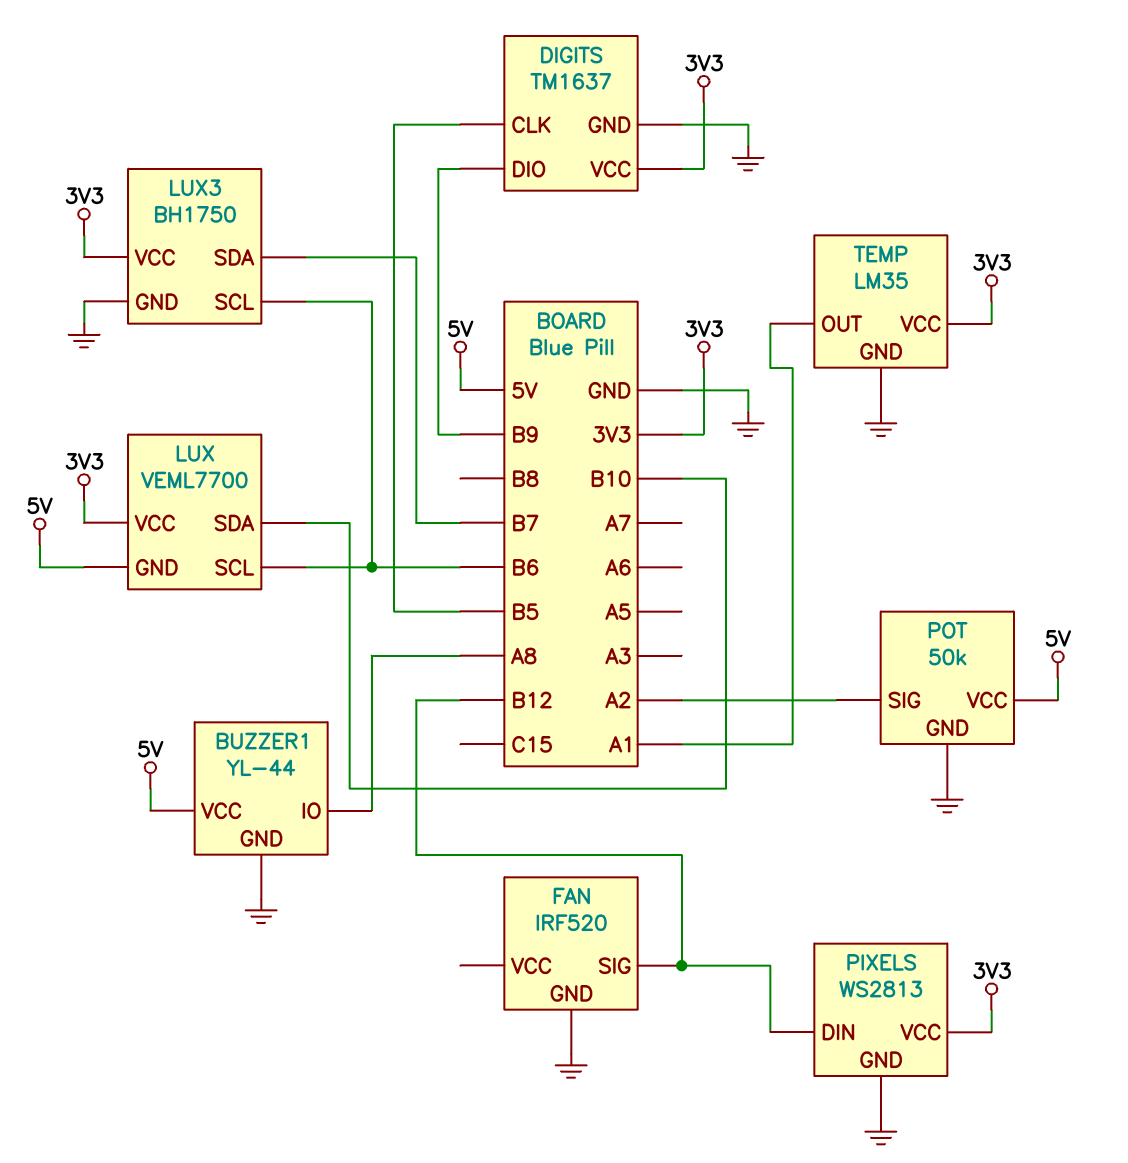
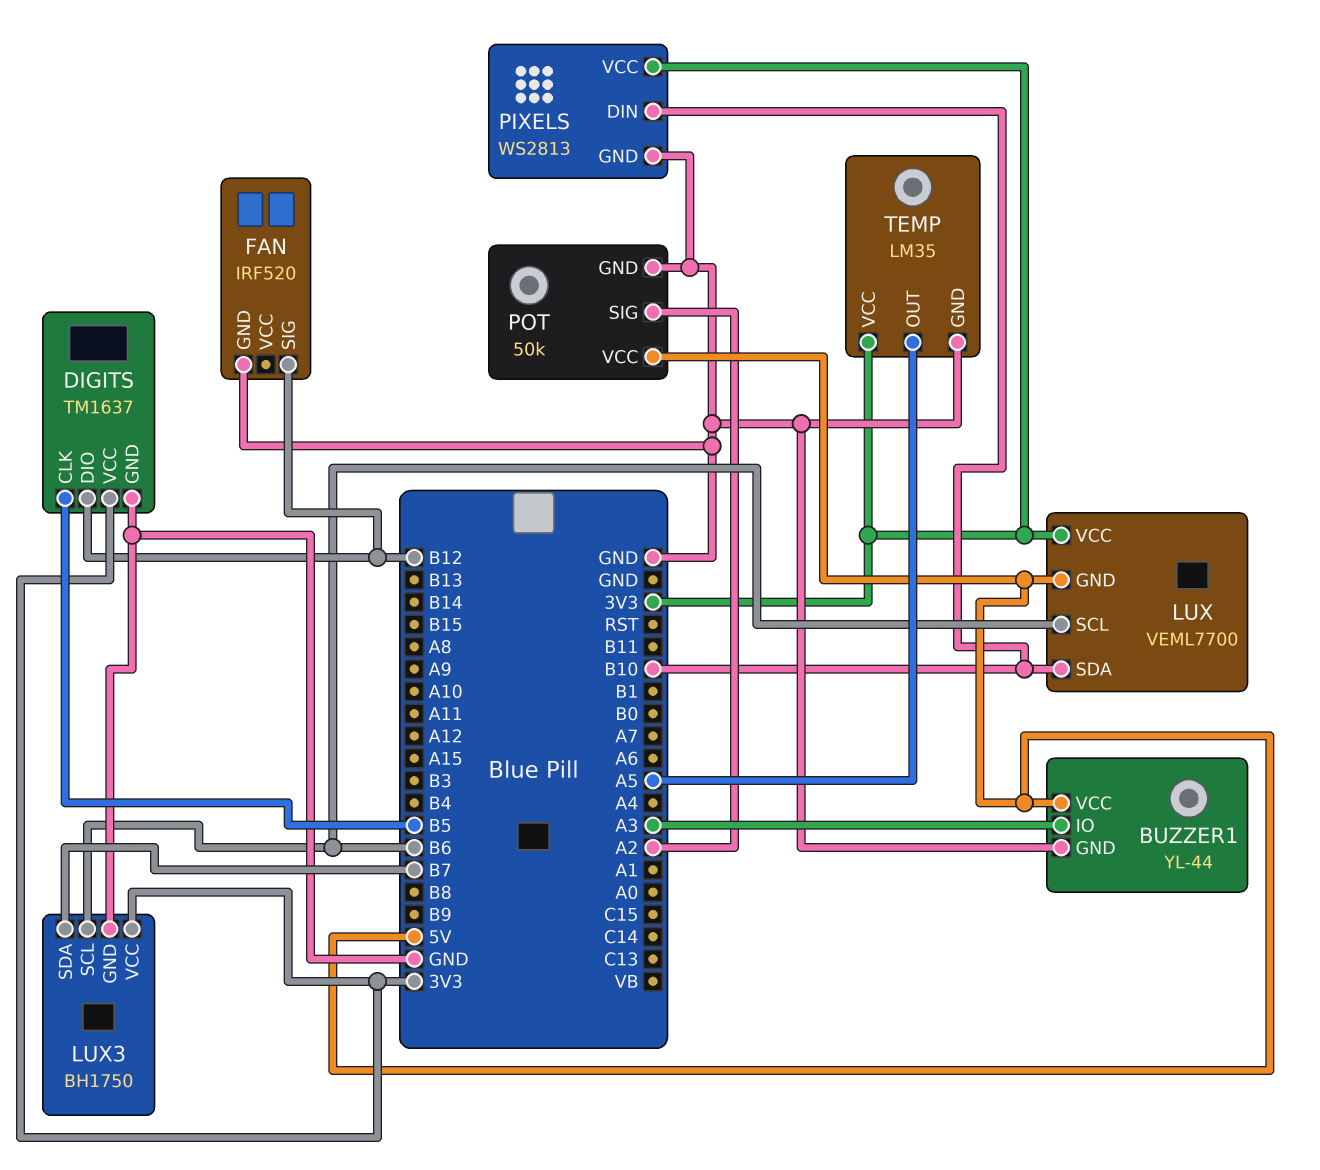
BUZZER1 pin IO: A8 -> A3
DIGITS pin DIO: B9 -> B12
PIXELS pin DIN: B12 -> B10
TEMP pin OUT: A1 -> A5

